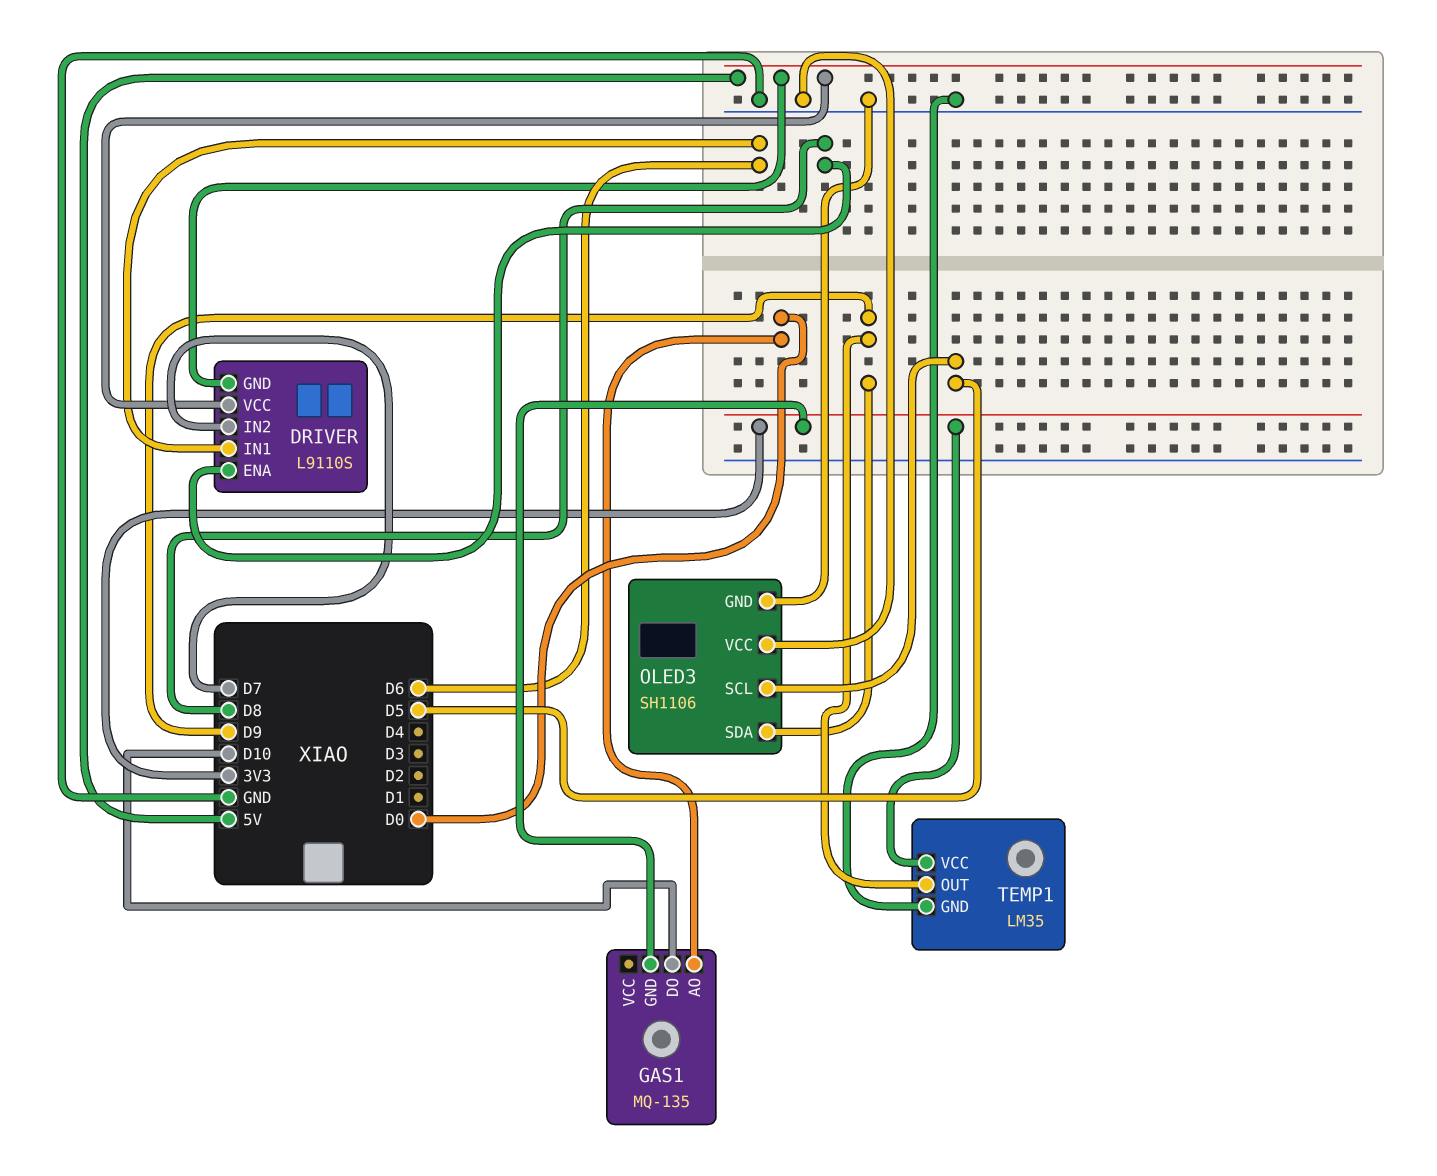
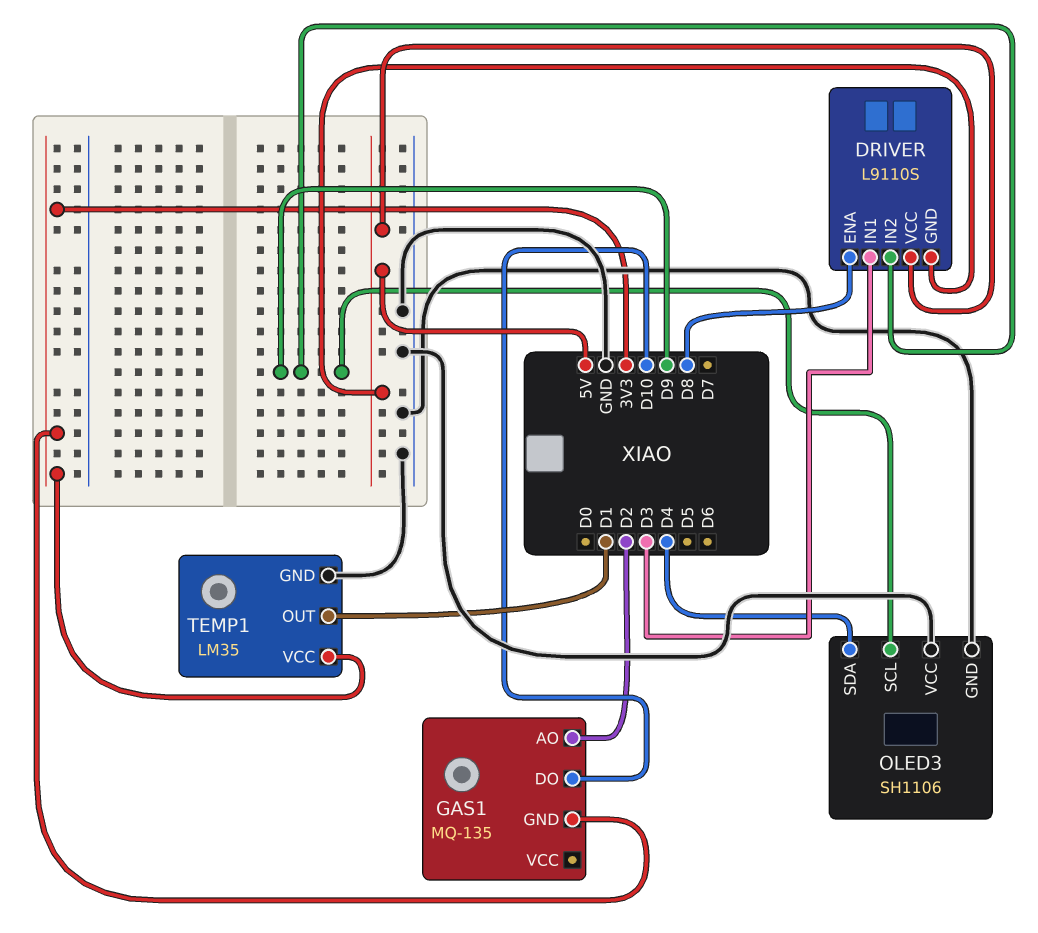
DRIVER pin IN1: D6 -> D3
DRIVER pin IN2: D7 -> D9
GAS1 pin AO: D0 -> D2
OLED3 pin SCL: D5 -> D9
OLED3 pin SDA: D9 -> D4
TEMP1 pin OUT: D9 -> D1

